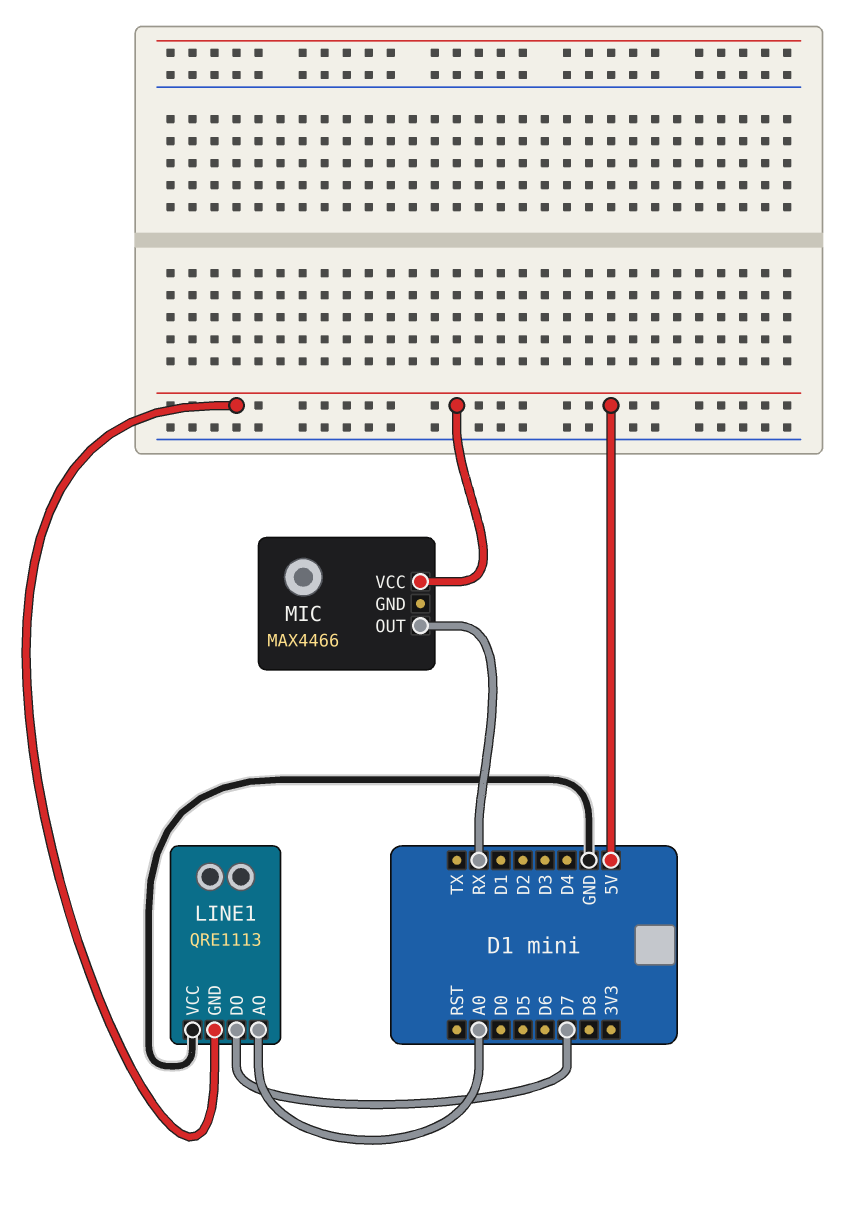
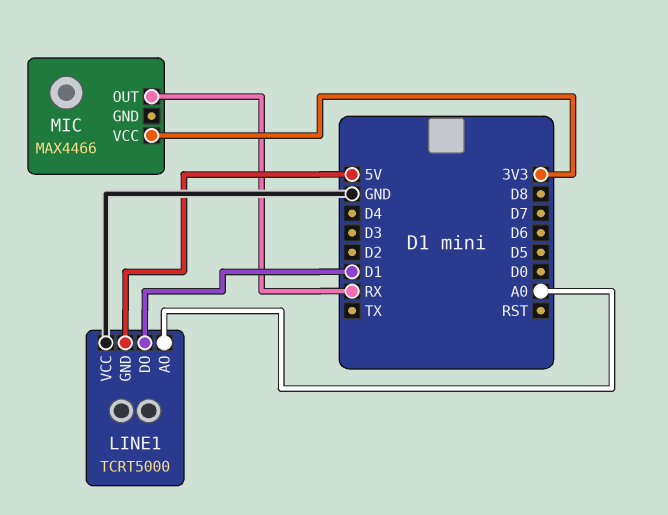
LINE1: QRE1113 -> TCRT5000
LINE1 pin DO: D7 -> D1
MIC pin VCC: 5V -> 3V3

